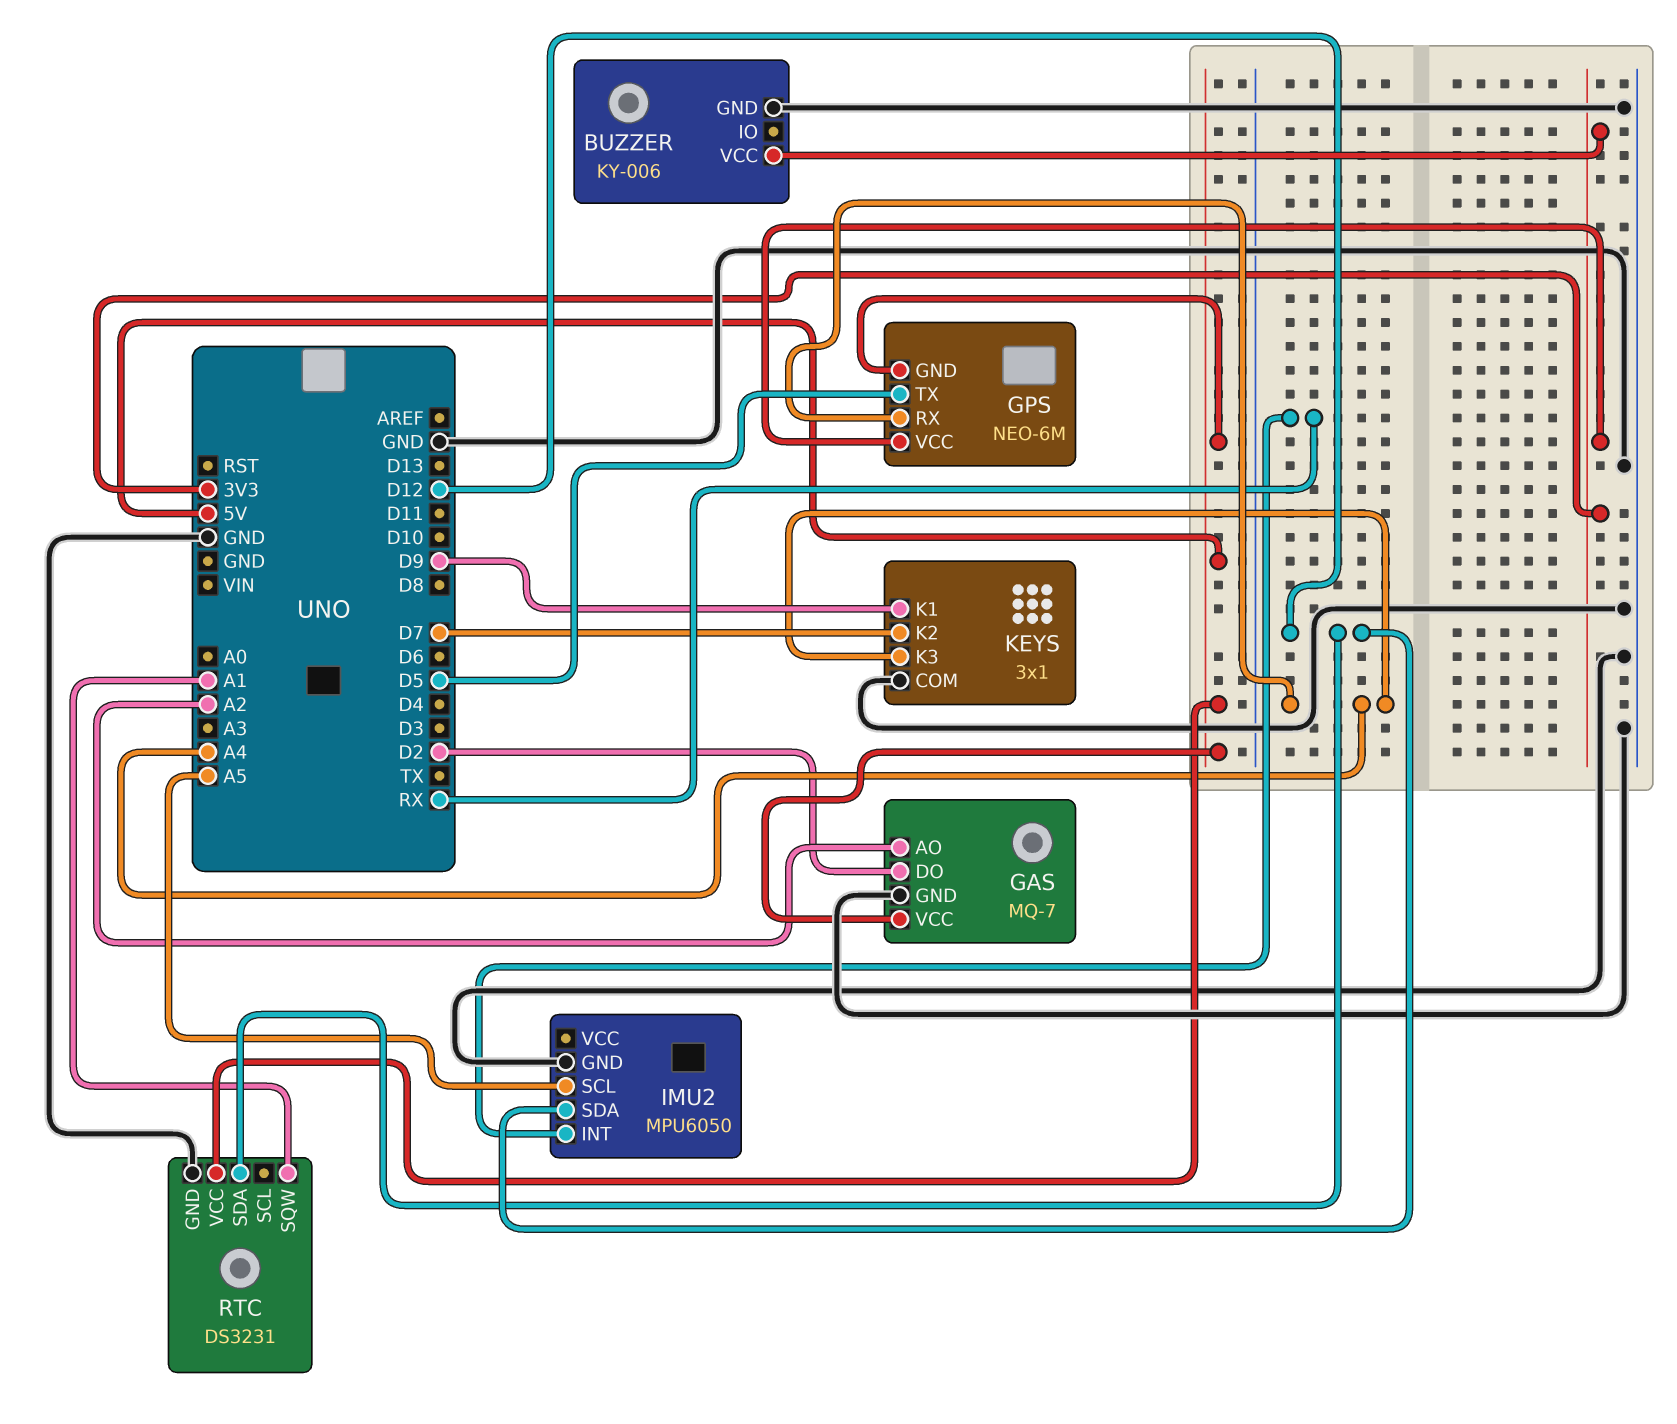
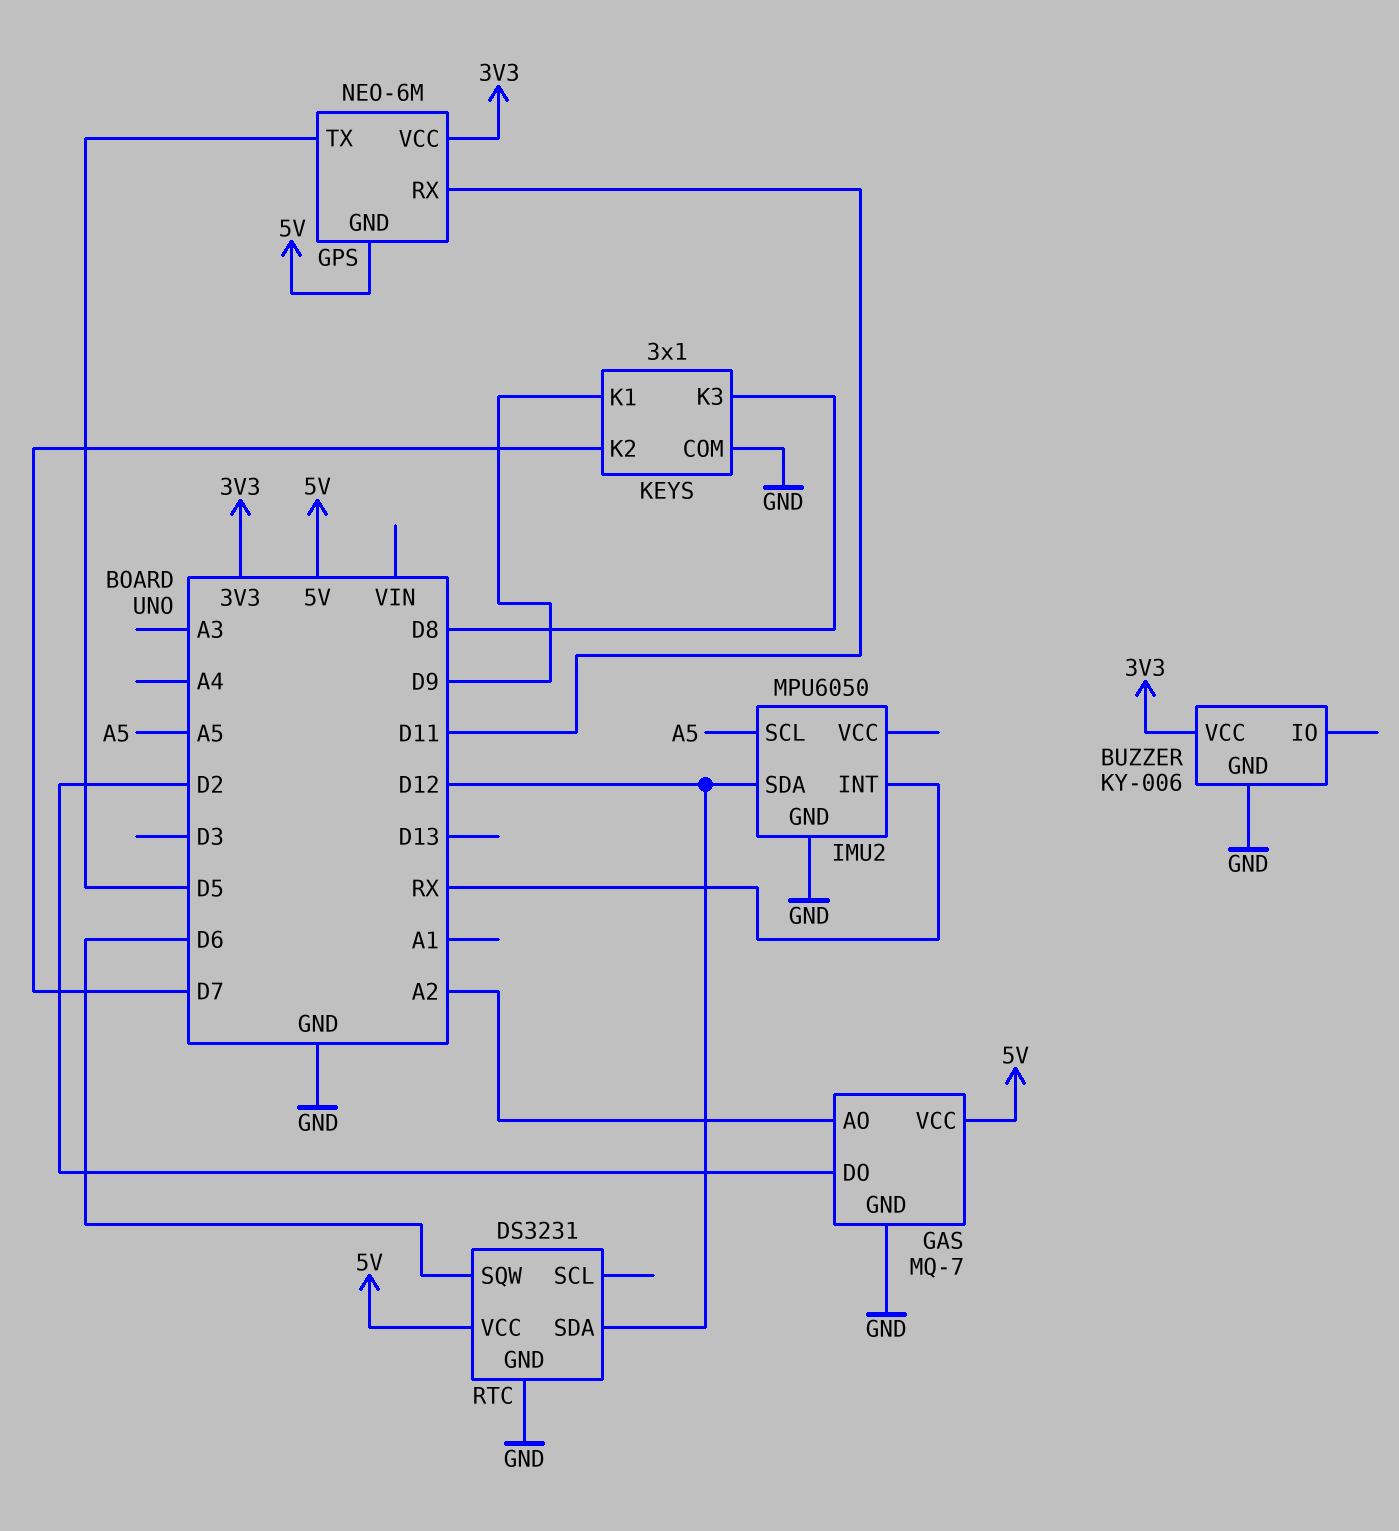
GPS pin RX: A4 -> D11
KEYS pin K3: A4 -> D8
RTC pin SQW: A1 -> D6

